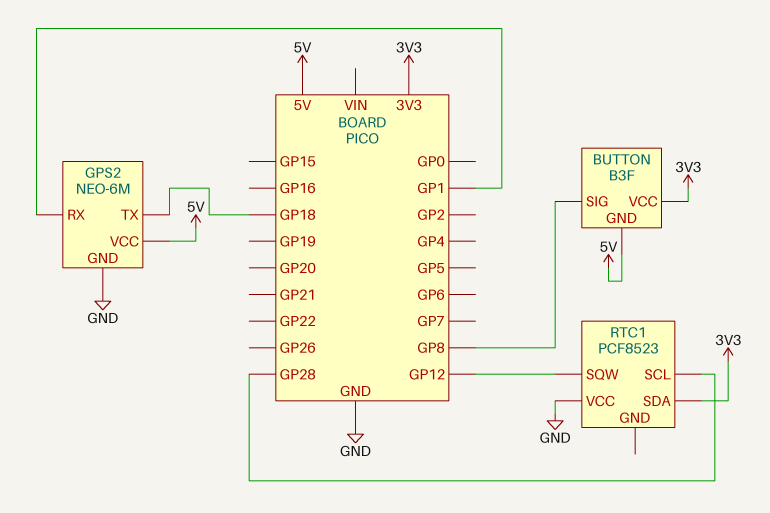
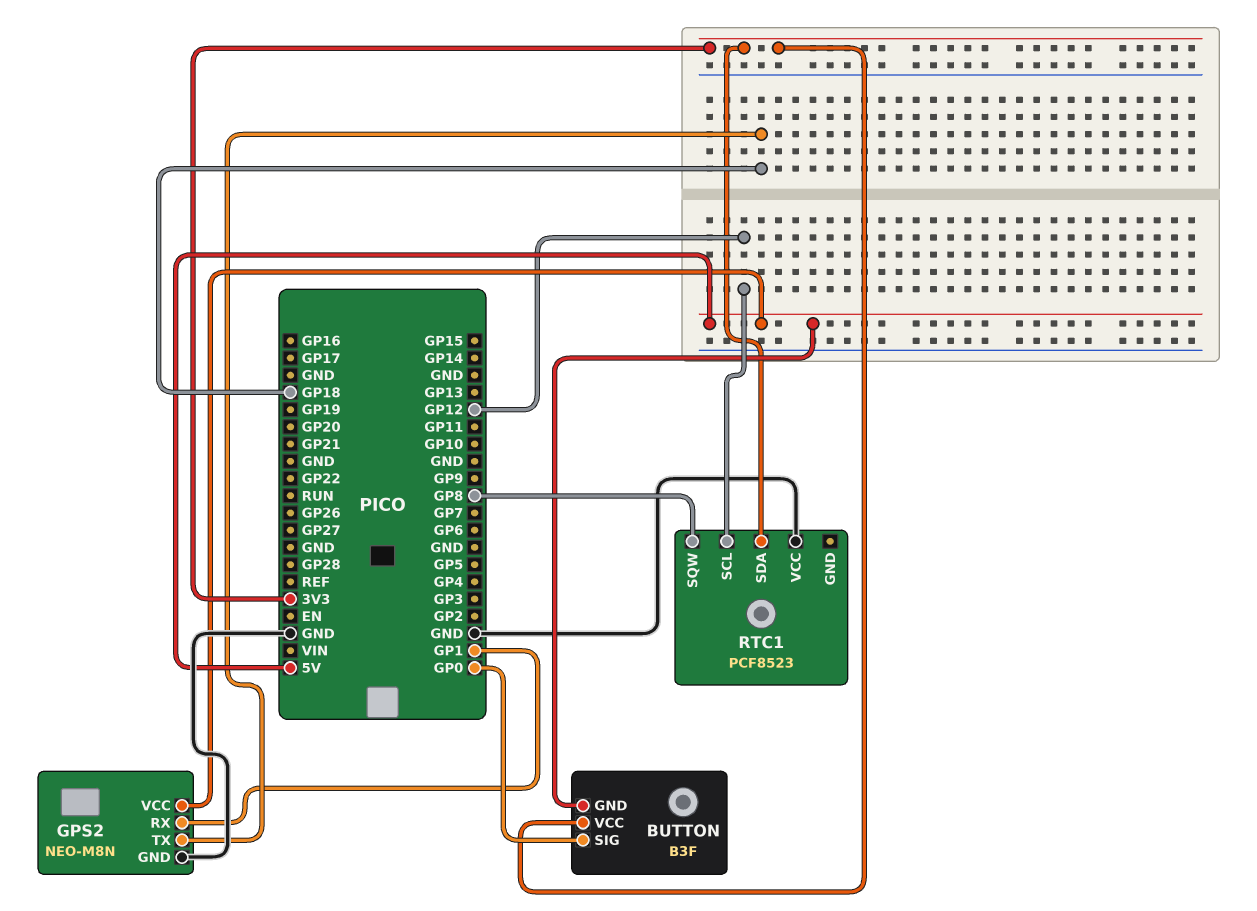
BUTTON pin SIG: GP8 -> GP0
GPS2: NEO-6M -> NEO-M8N
RTC1 pin SCL: GP28 -> GP12
RTC1 pin SQW: GP12 -> GP8

